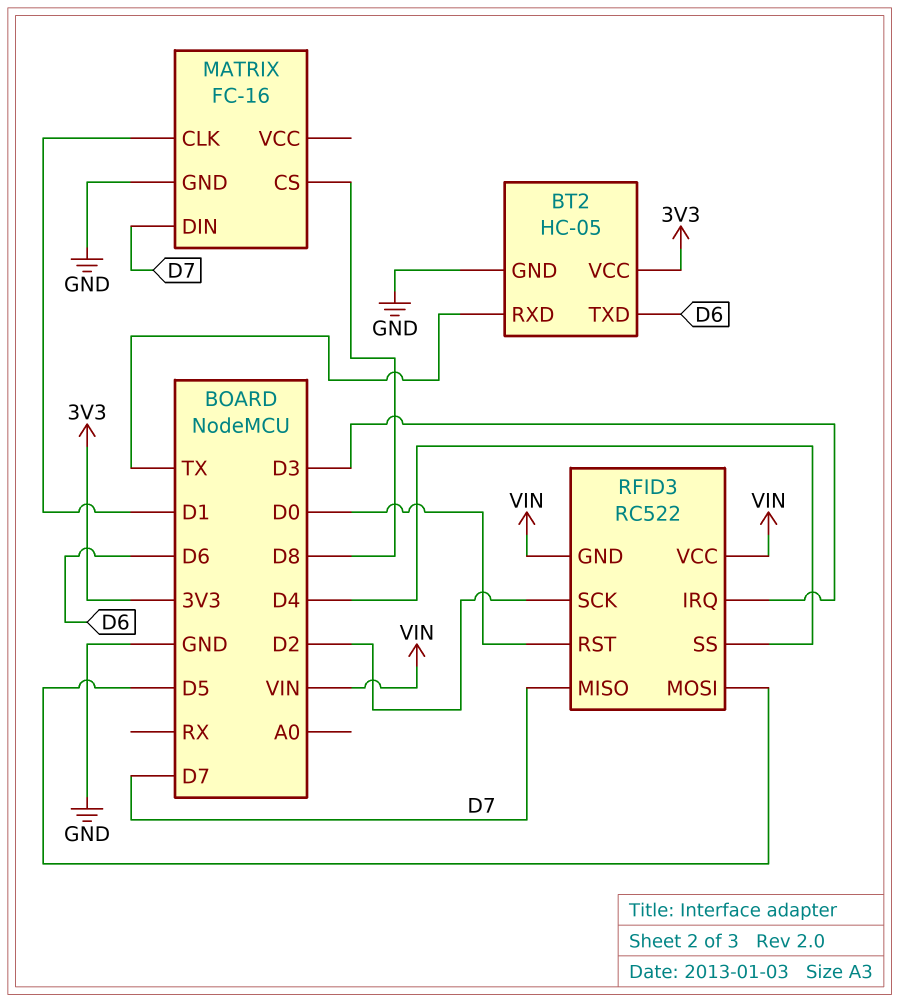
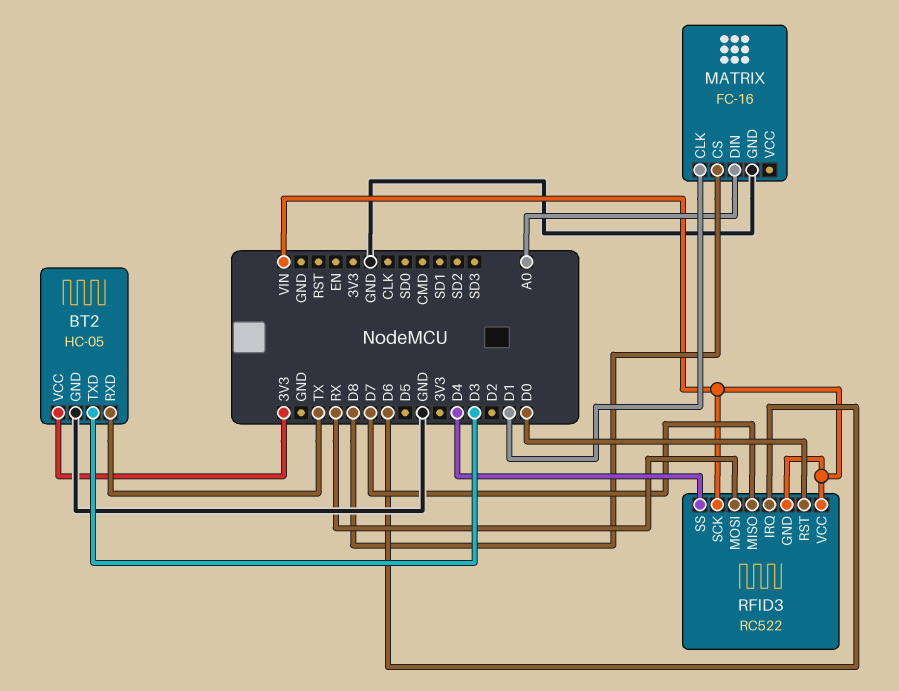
BT2 pin TXD: D6 -> D3
MATRIX pin DIN: D7 -> A0
RFID3 pin IRQ: D3 -> D6
RFID3 pin MOSI: D5 -> RX
RFID3 pin SCK: D2 -> VIN

